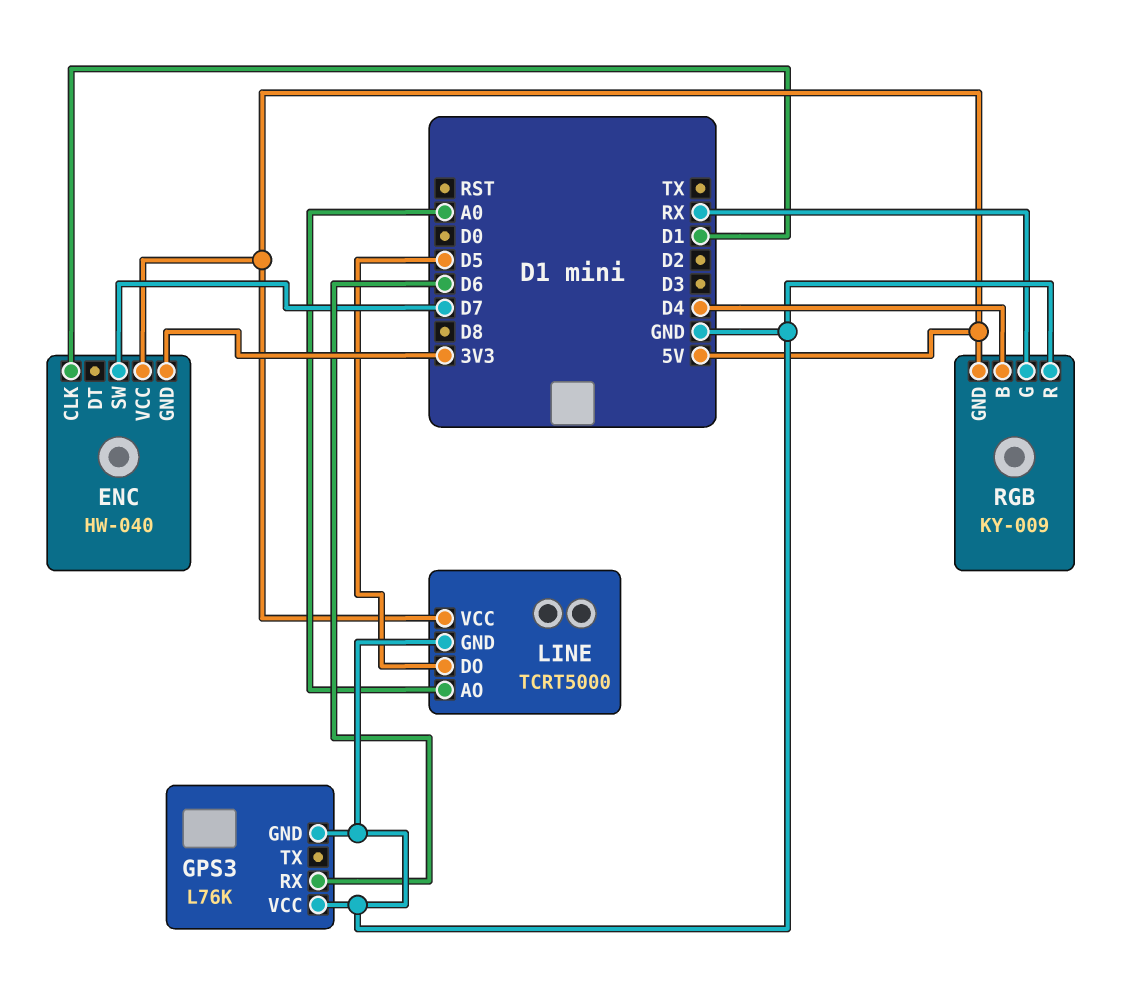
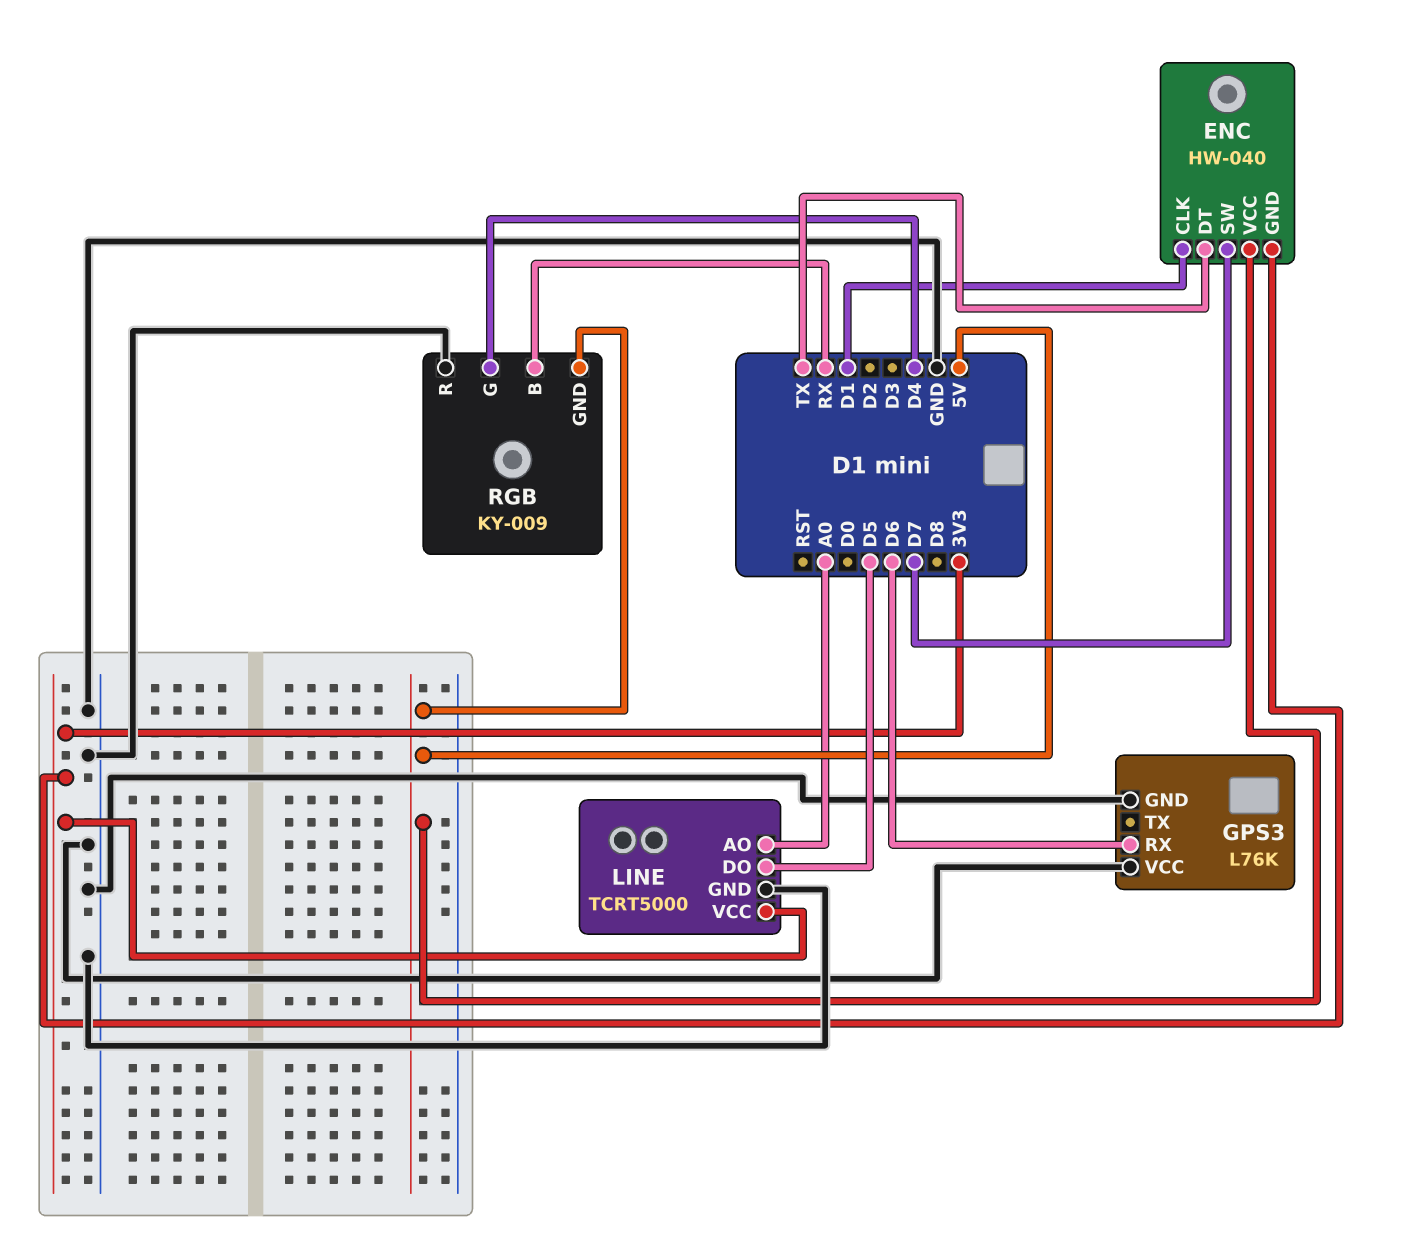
ENC pin DT: none -> TX
LINE pin VCC: 5V -> 3V3
RGB pin B: D4 -> RX
RGB pin G: RX -> D4

